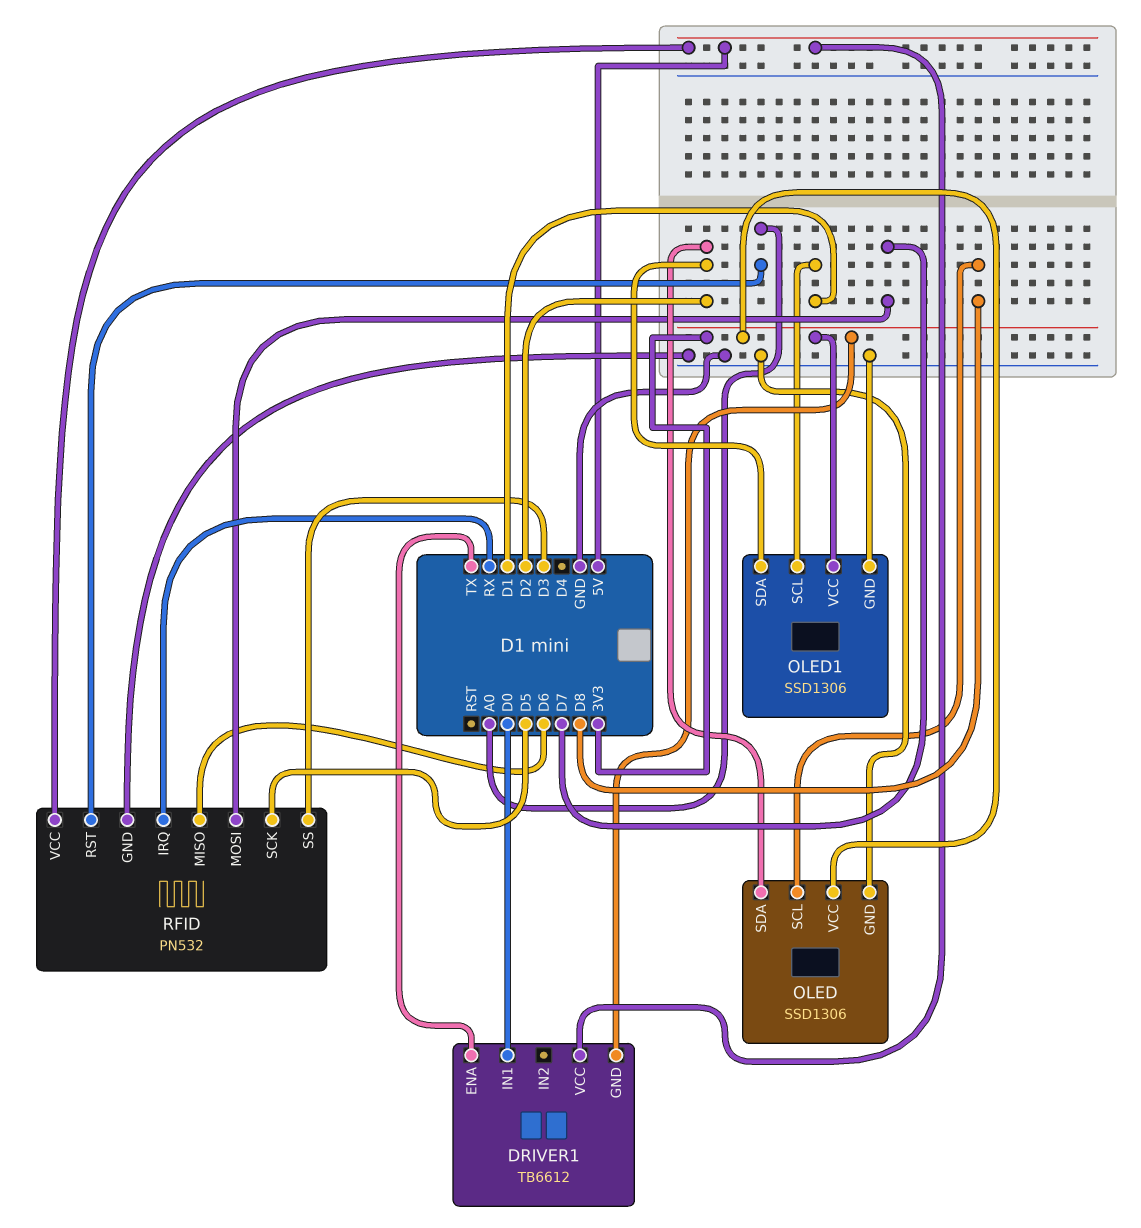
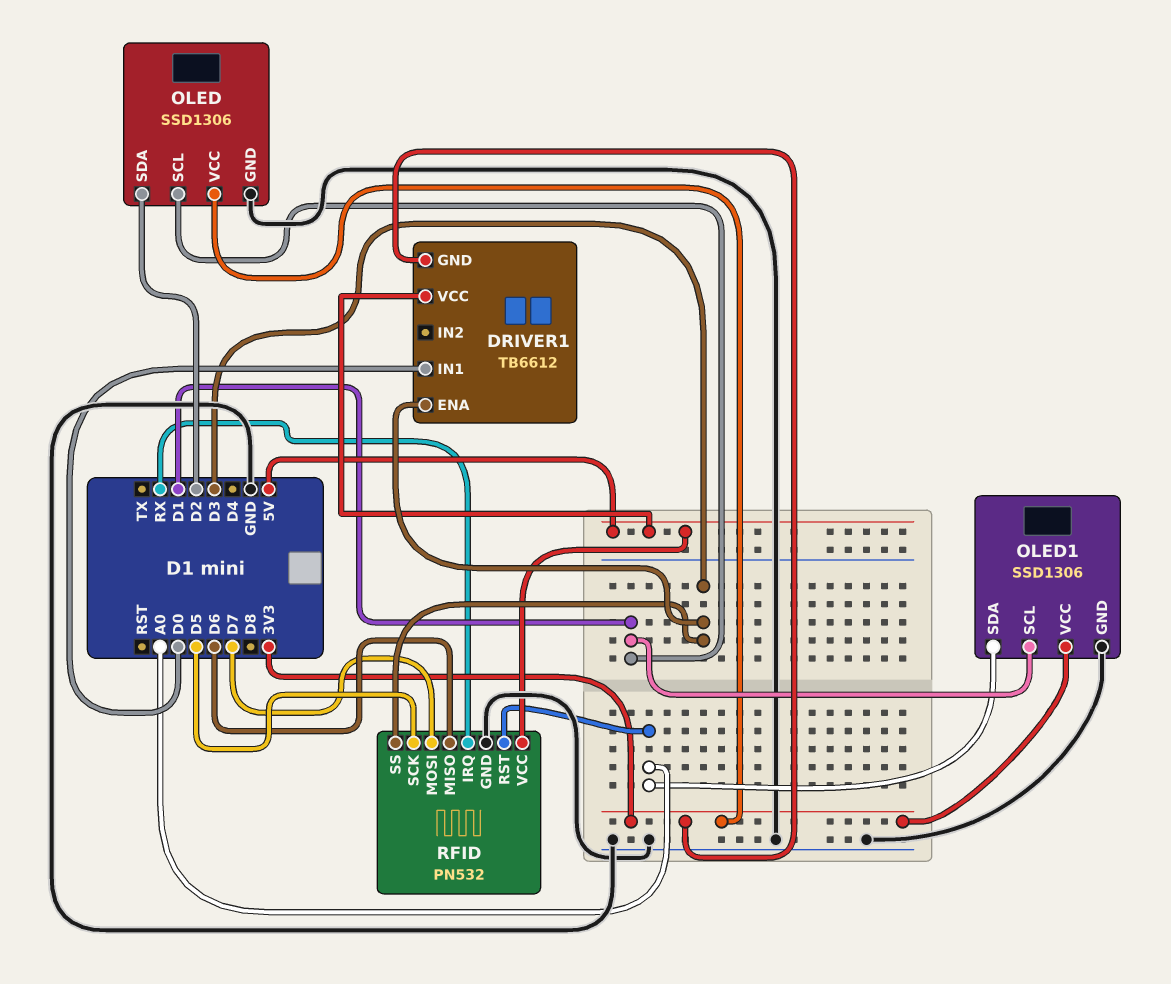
DRIVER1 pin ENA: TX -> D3
OLED pin SCL: D8 -> D1
OLED1 pin SDA: D2 -> A0

